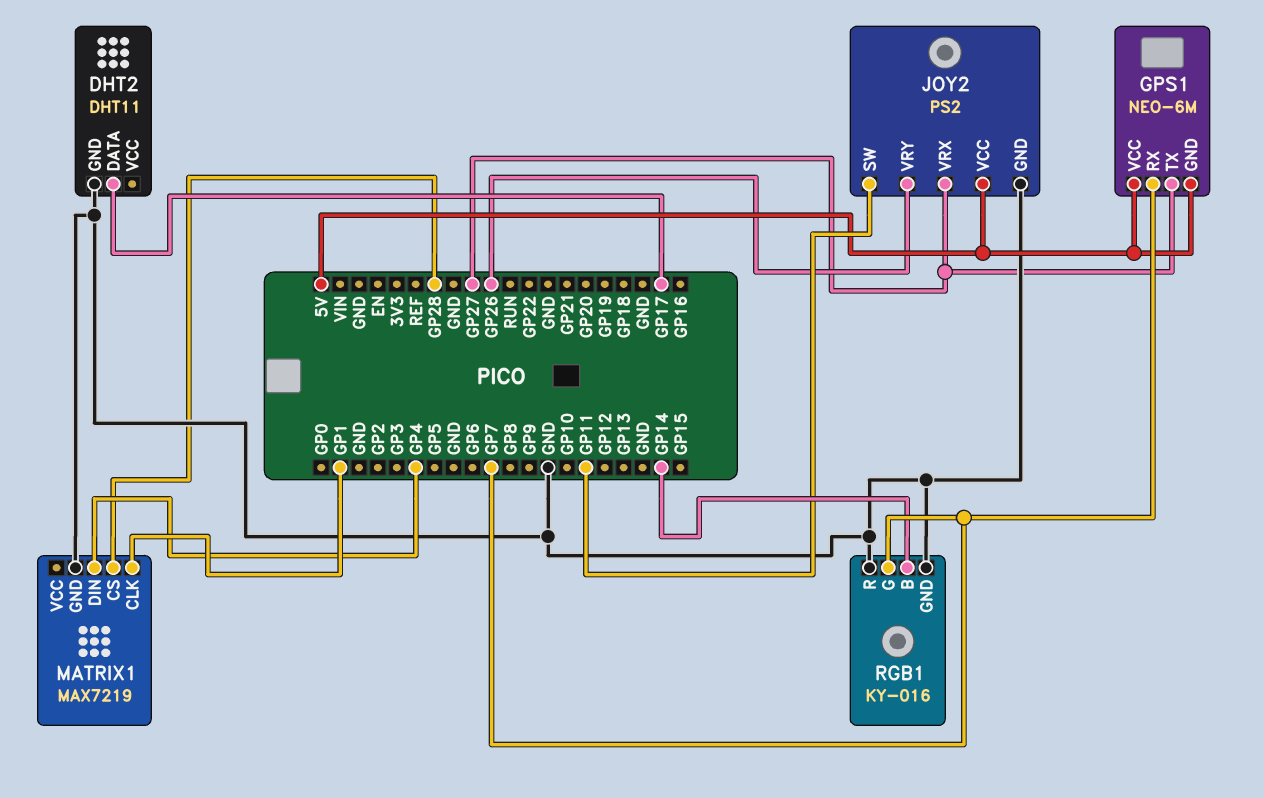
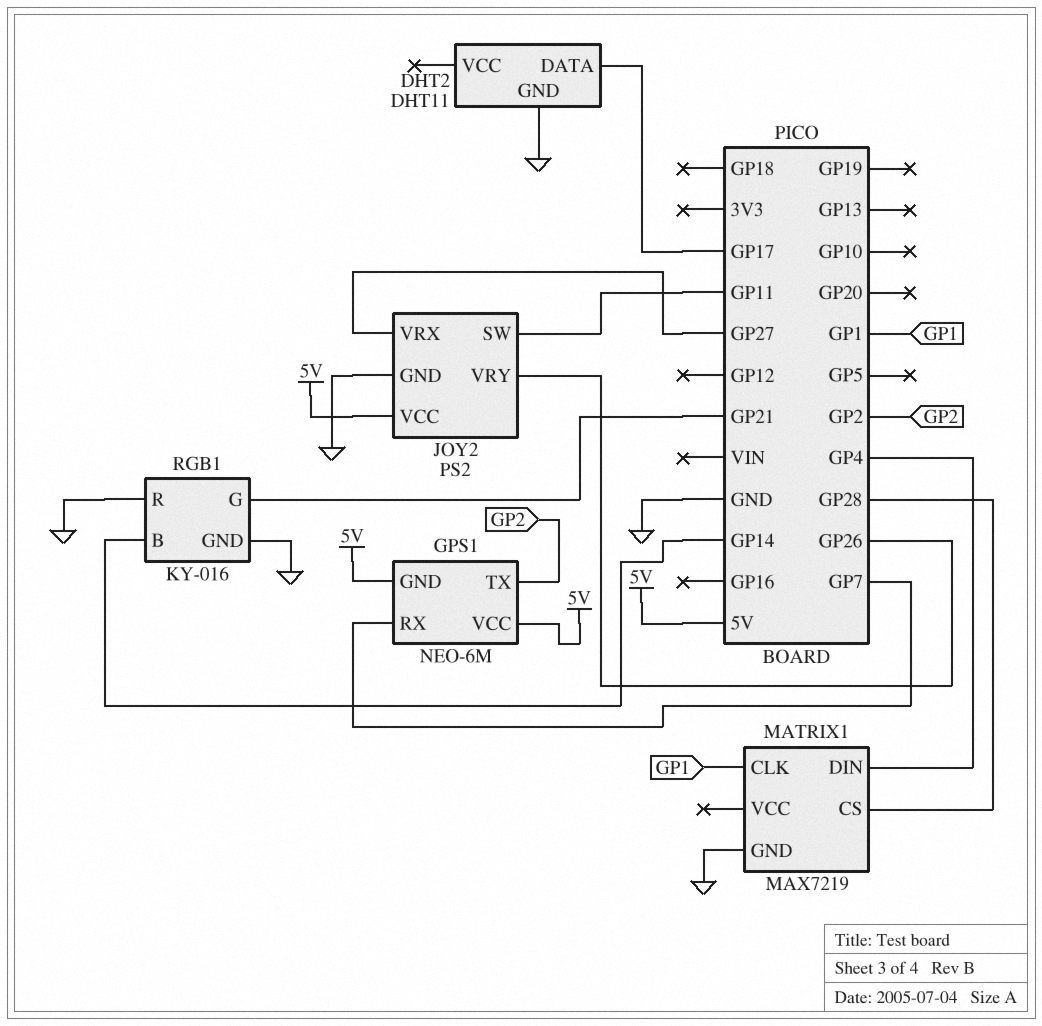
GPS1 pin TX: GP27 -> GP2
RGB1 pin G: GP7 -> GP21

